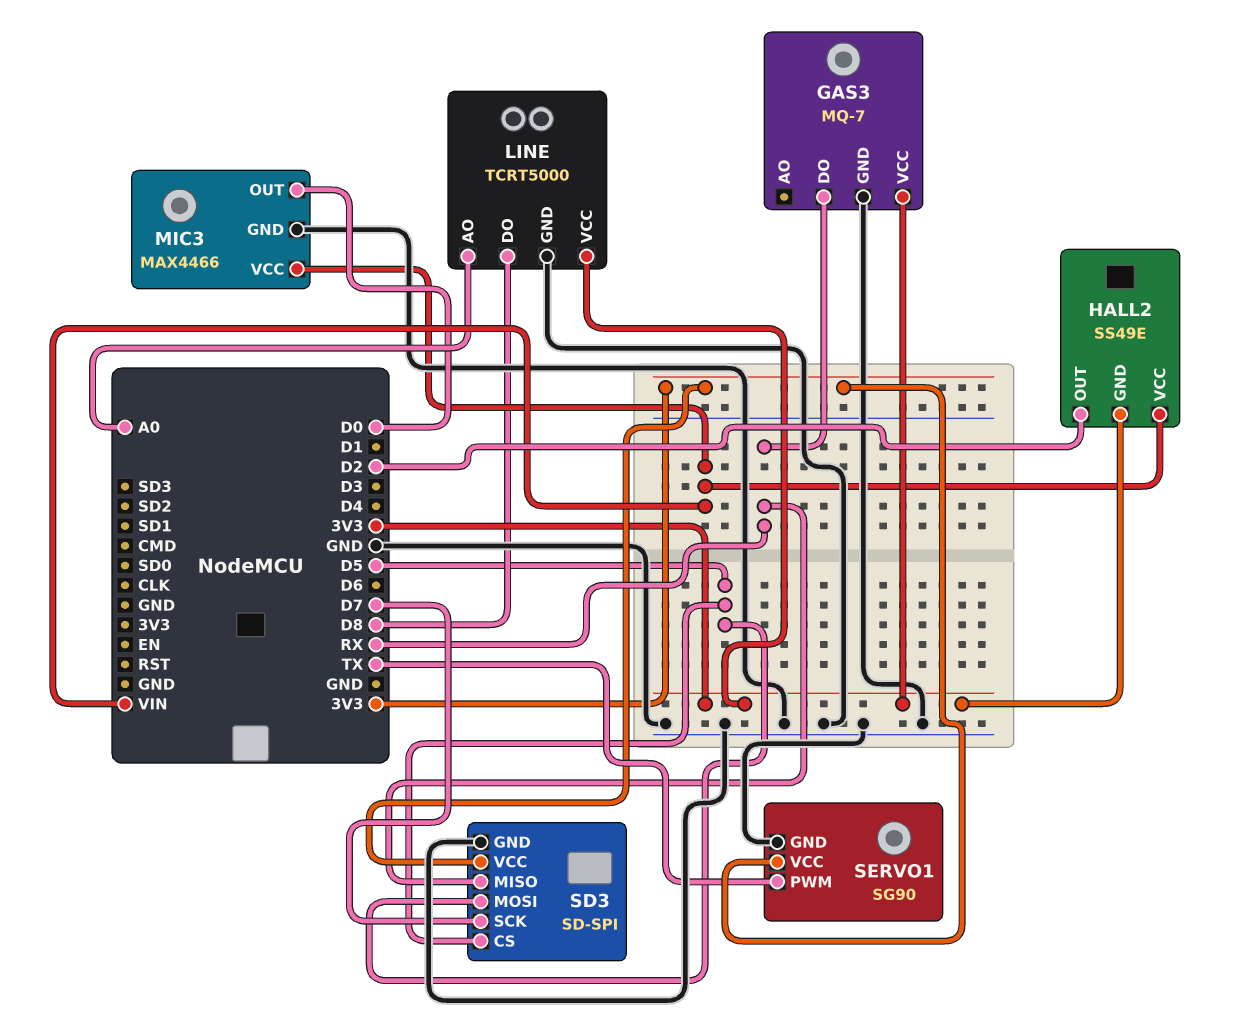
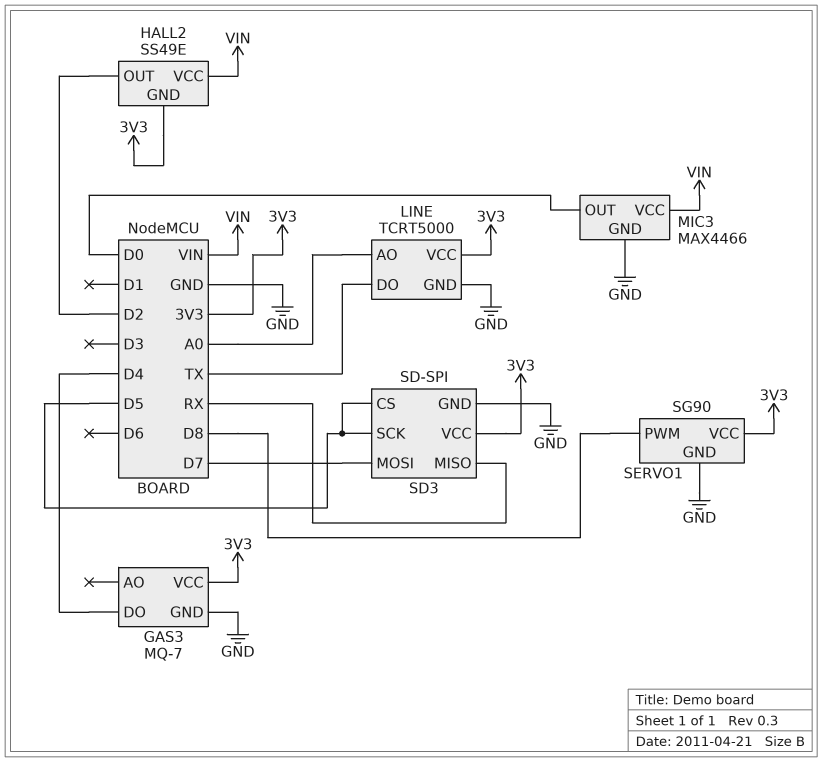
GAS3 pin DO: RX -> D4
LINE pin DO: D8 -> TX
SD3 pin MOSI: D5 -> D7
SD3 pin SCK: D7 -> D5
SERVO1 pin PWM: TX -> D8

